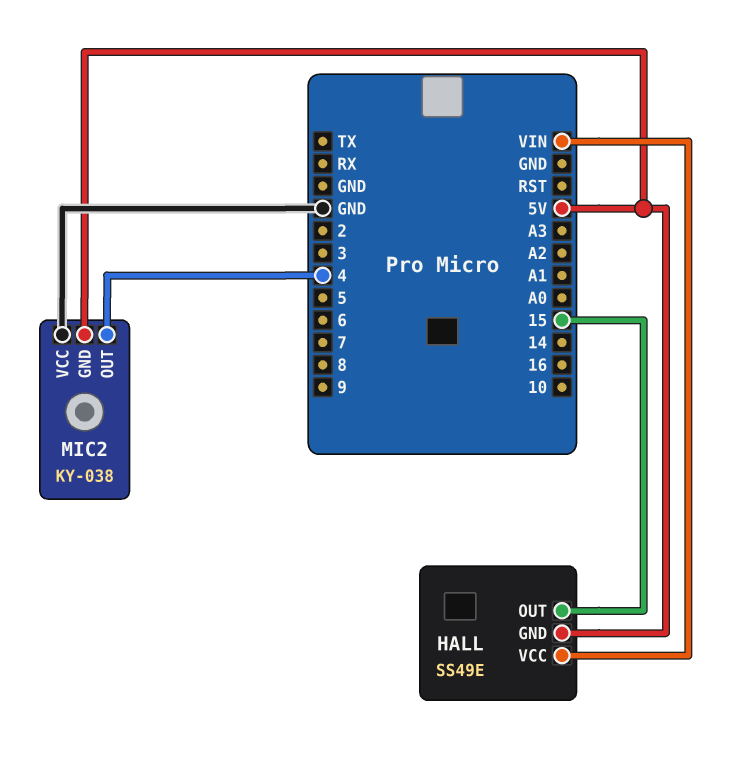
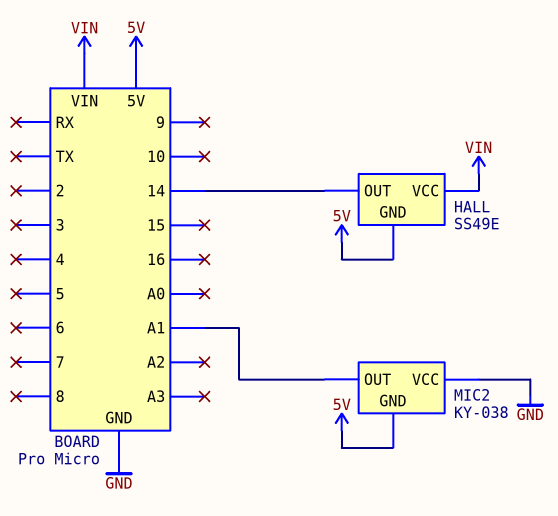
HALL pin OUT: 15 -> 14
MIC2 pin OUT: 4 -> A1

